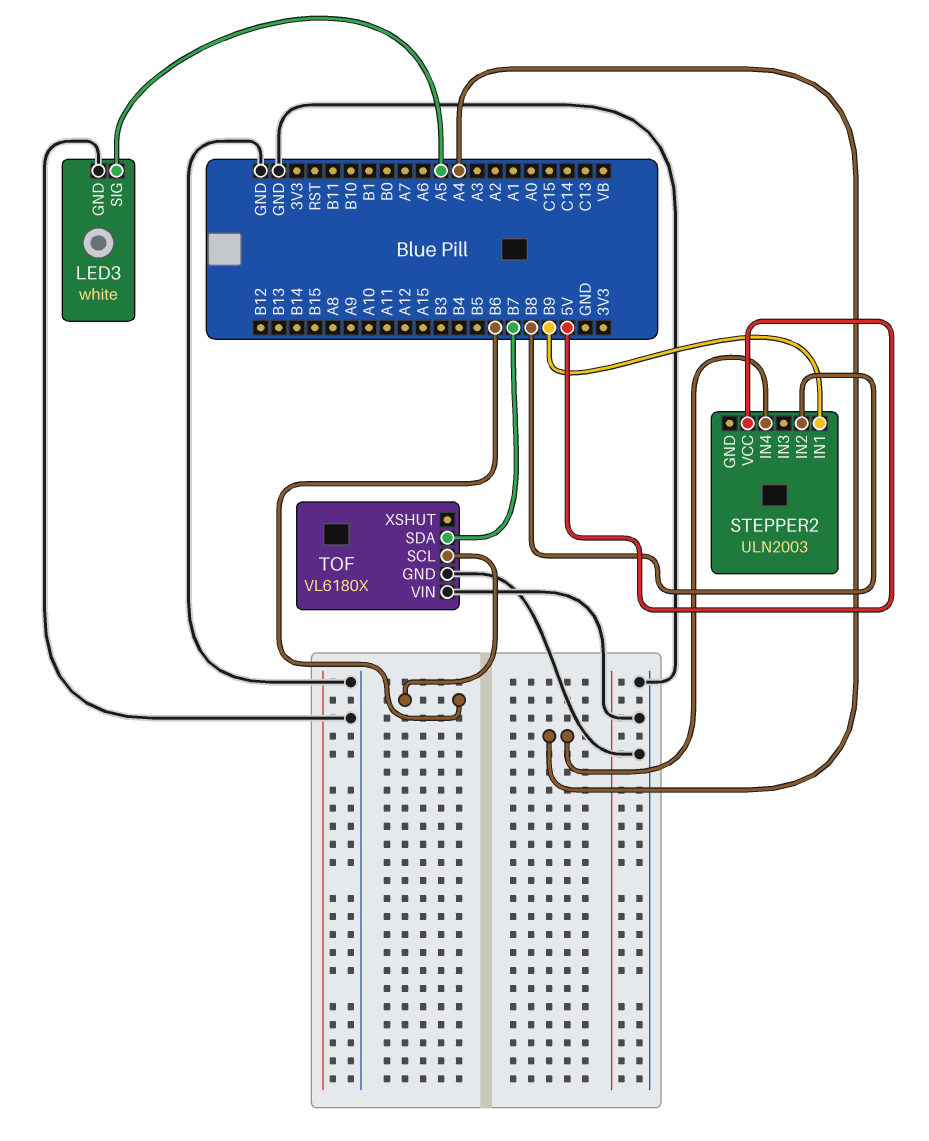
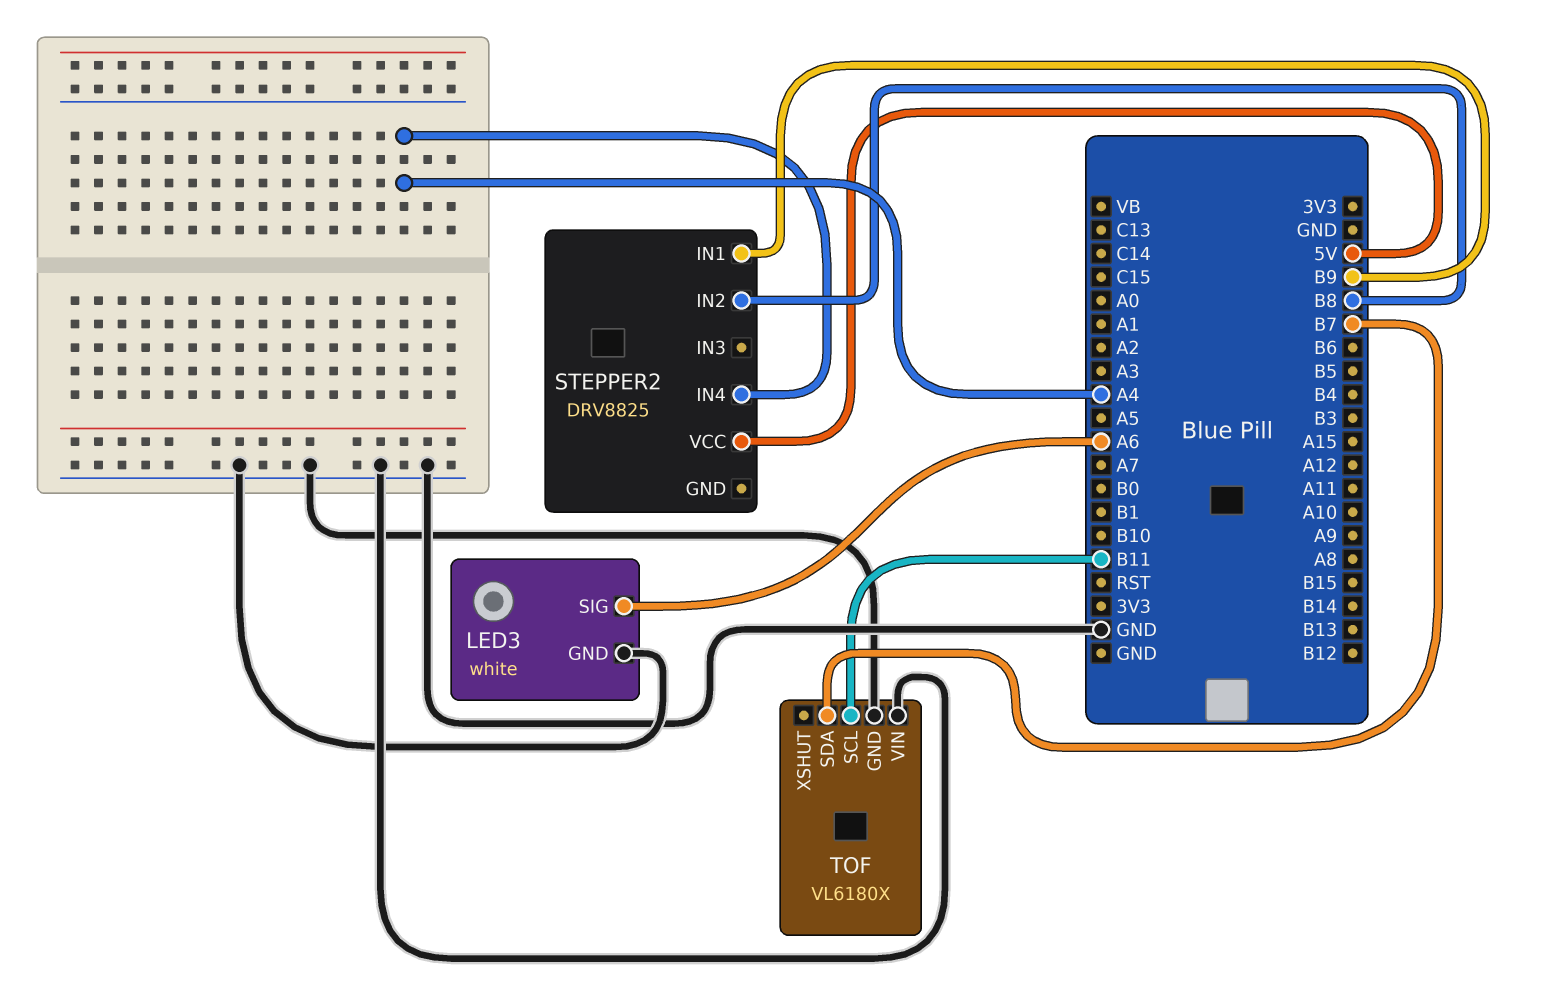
LED3 pin SIG: A5 -> A6
STEPPER2: ULN2003 -> DRV8825
TOF pin SCL: B6 -> B11

